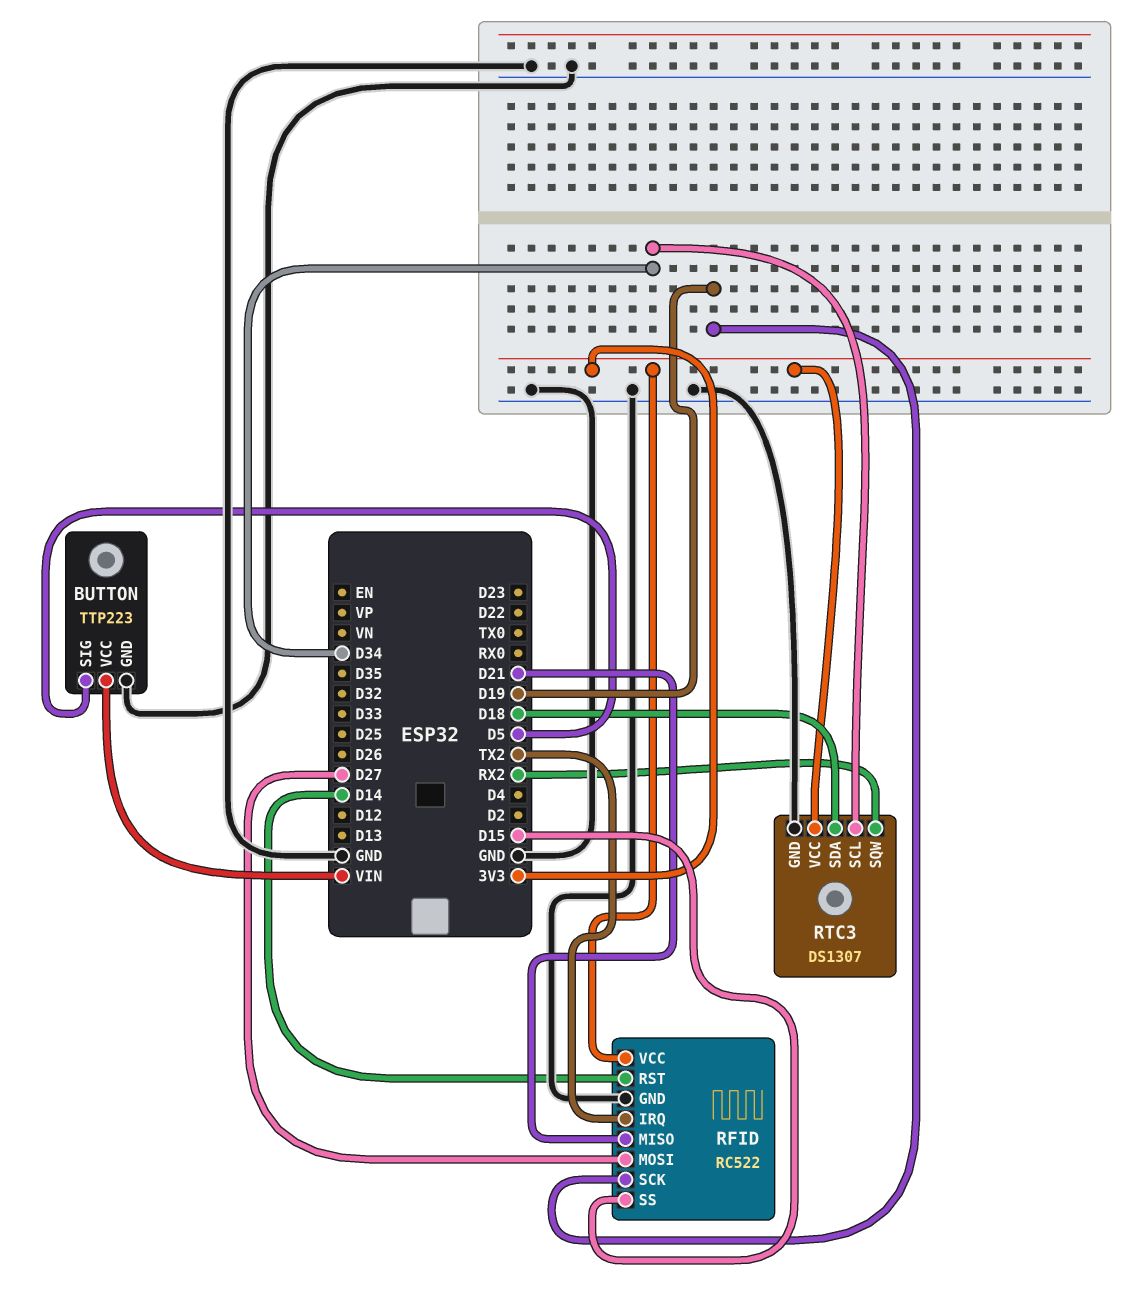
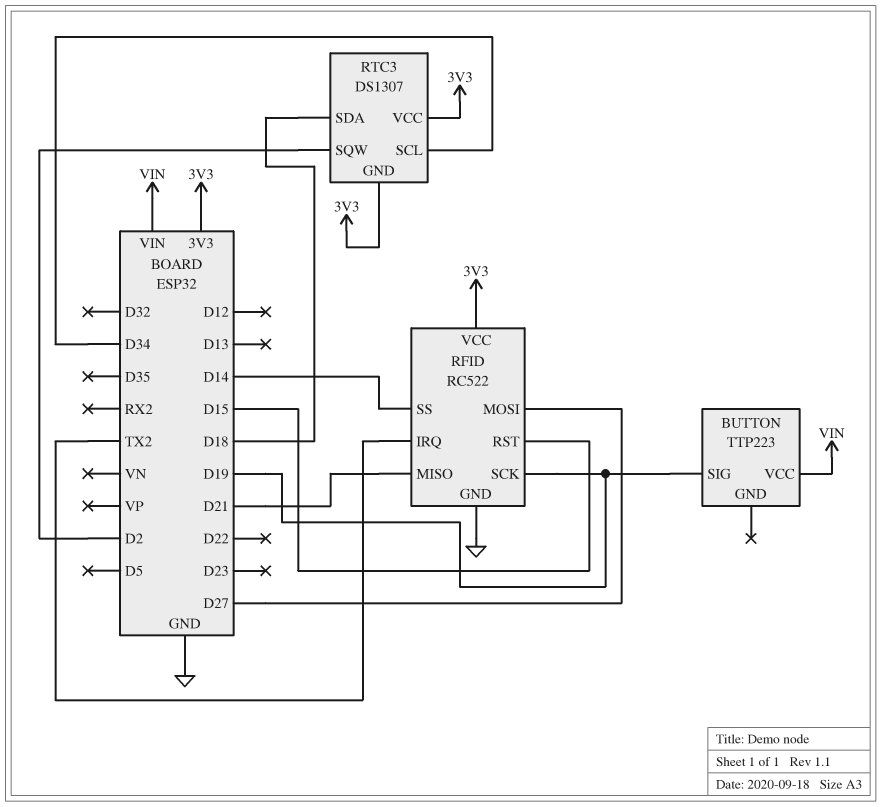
BUTTON pin GND: GND -> none
BUTTON pin SIG: D5 -> D19
RFID pin RST: D14 -> D15
RFID pin SS: D15 -> D14
RTC3 pin GND: GND -> 3V3
RTC3 pin SQW: RX2 -> D2

